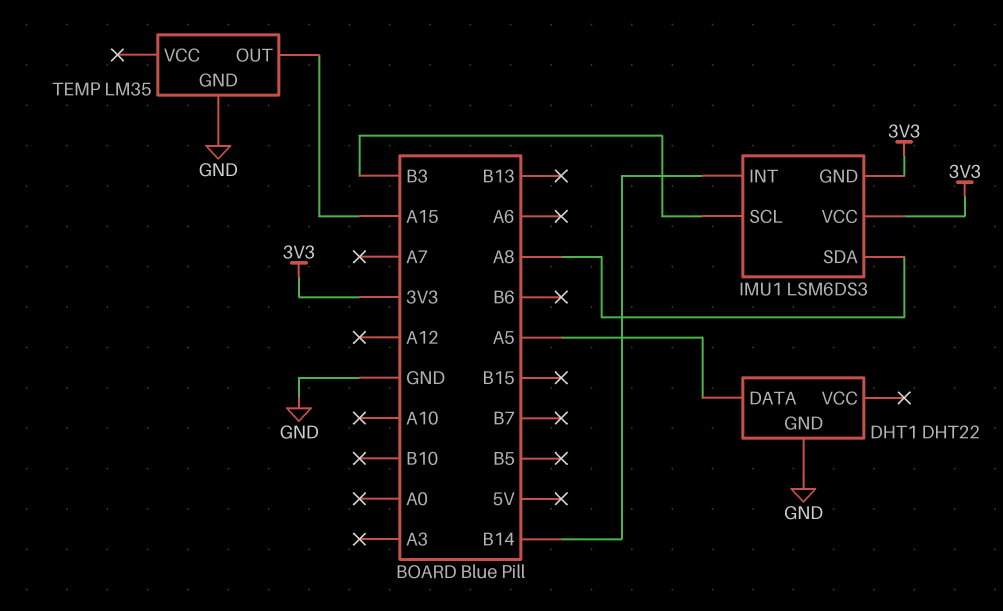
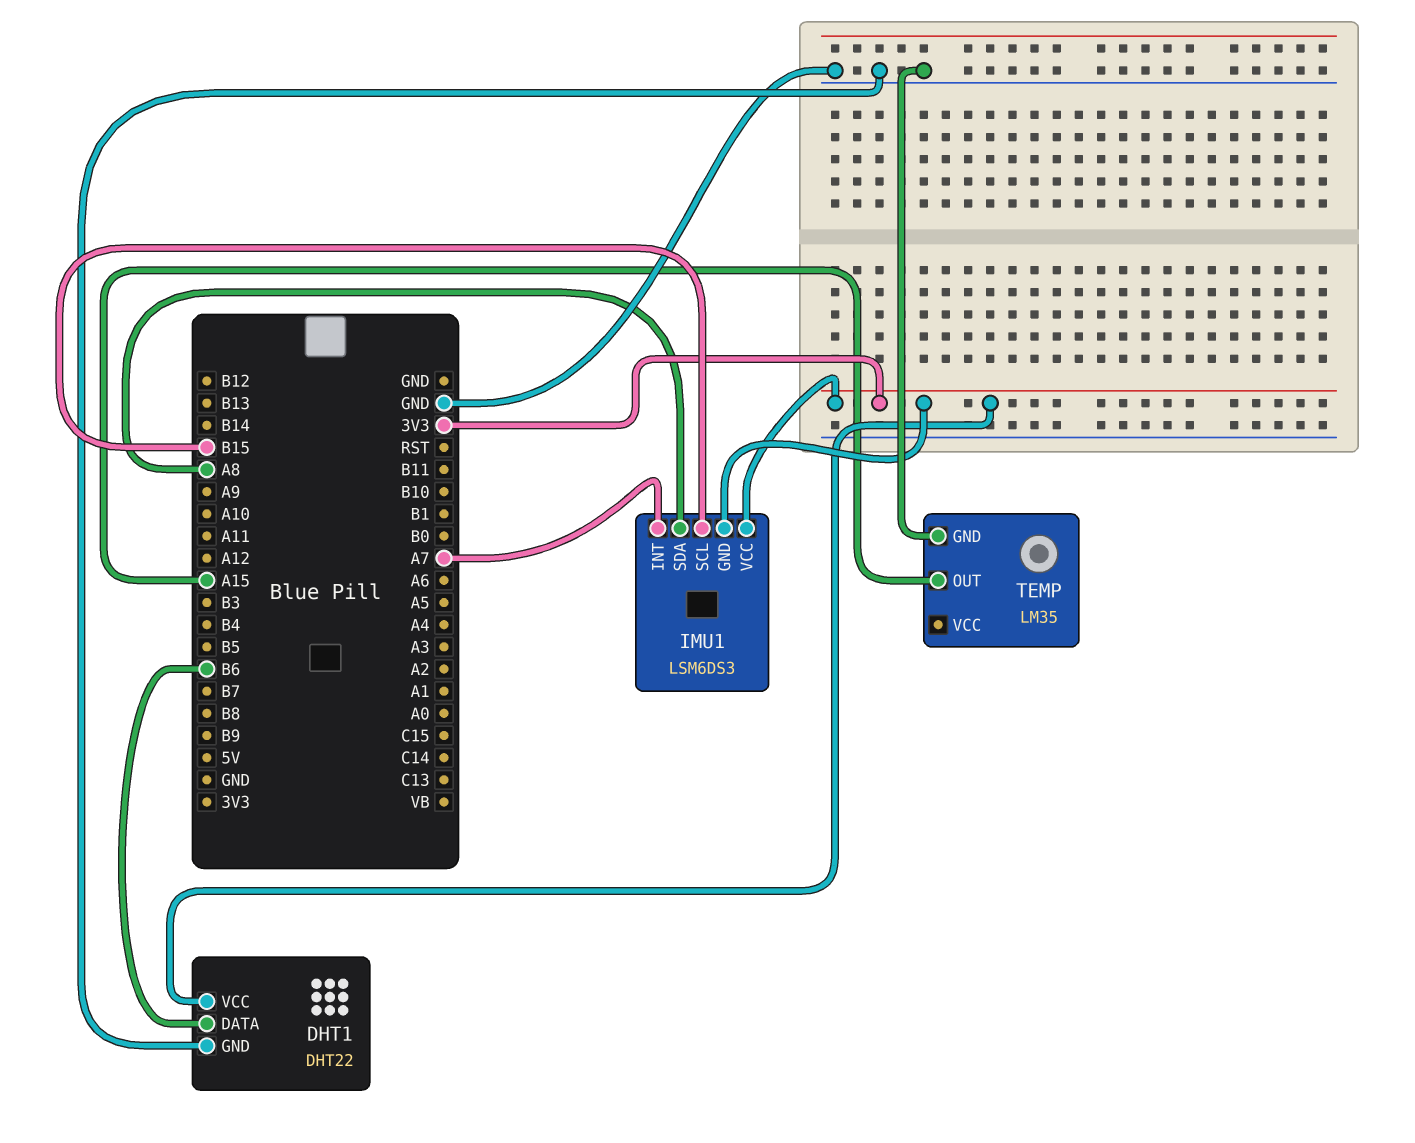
DHT1 pin DATA: A5 -> B6
DHT1 pin VCC: none -> 3V3
IMU1 pin INT: B14 -> A7
IMU1 pin SCL: B3 -> B15

